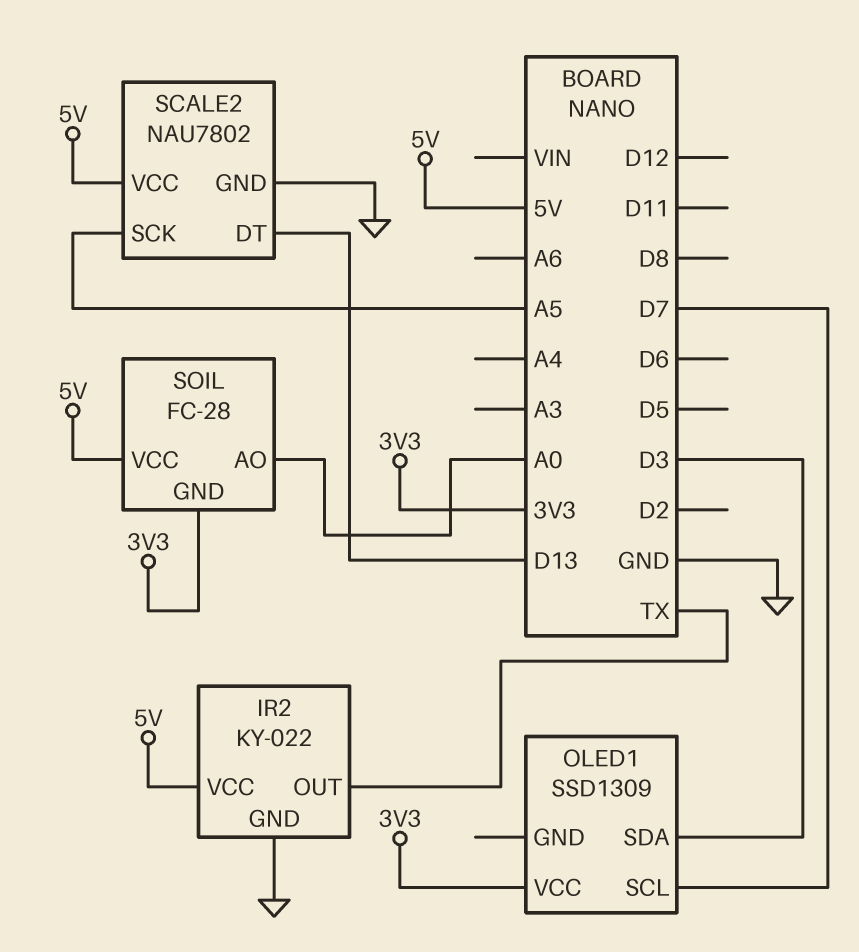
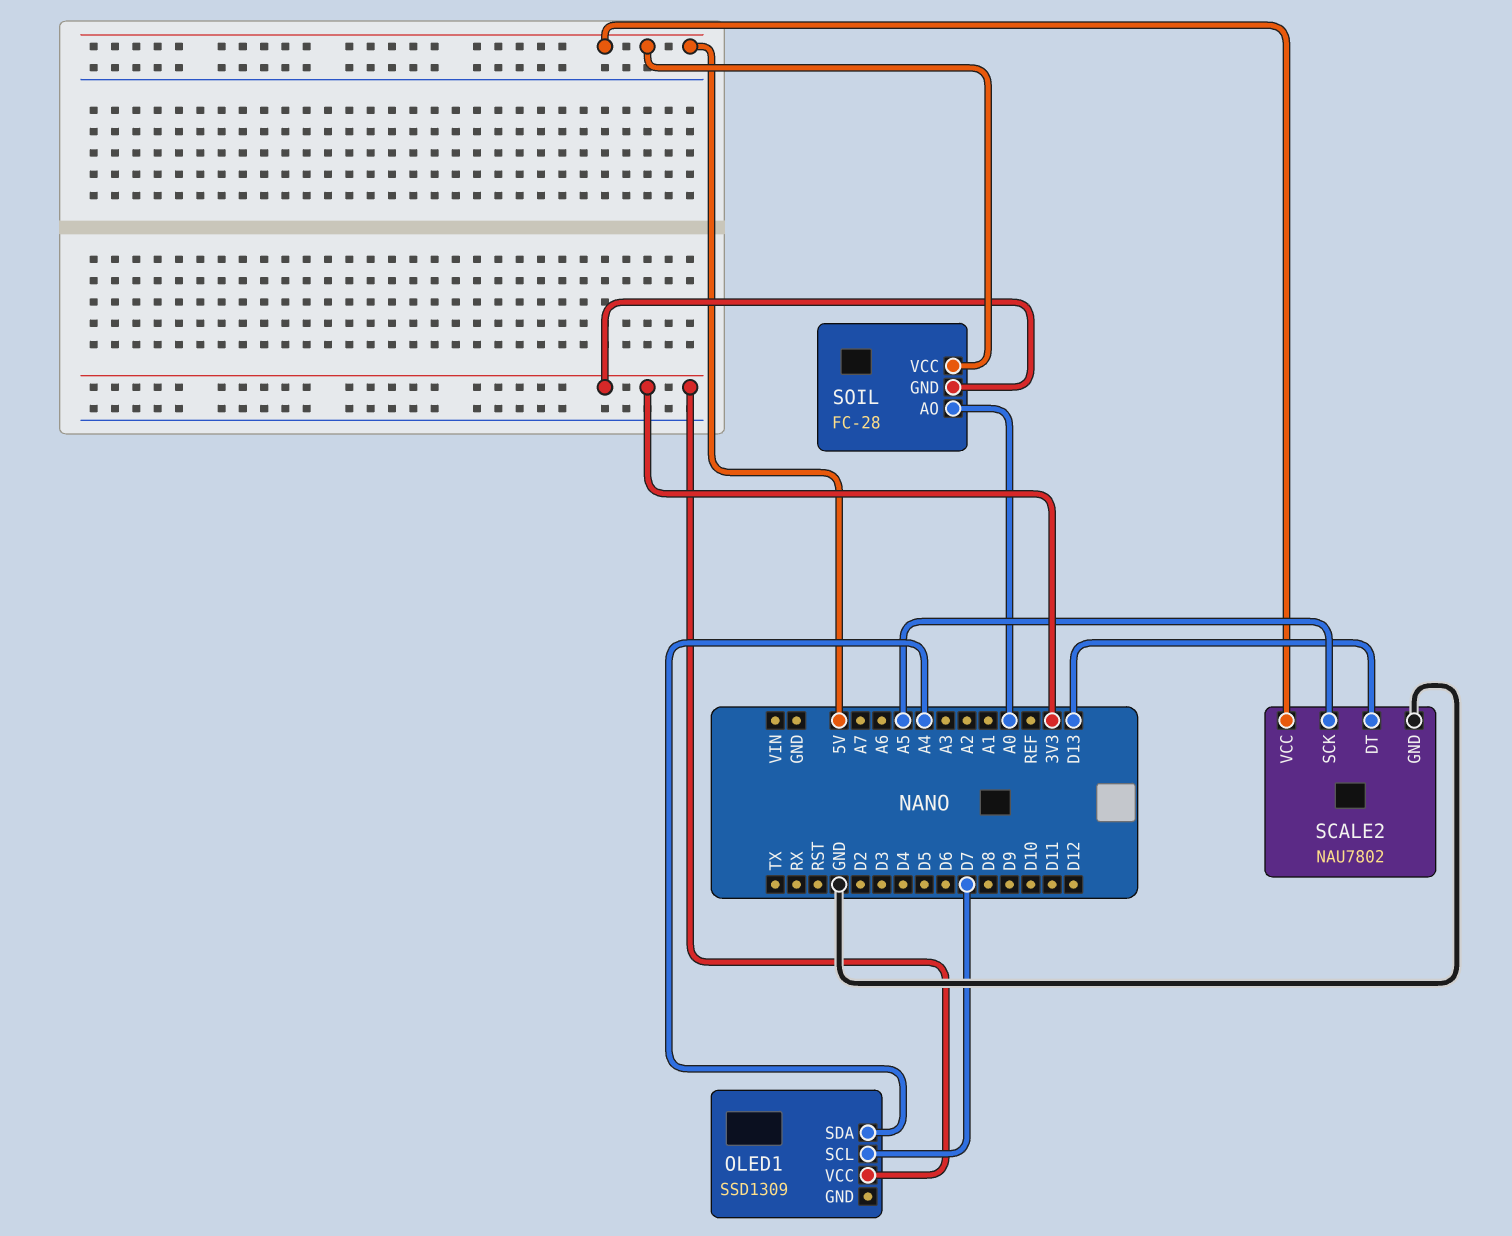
IR2: KY-022 -> none
IR2 pin GND: GND -> none
IR2 pin OUT: TX -> none
IR2 pin VCC: 5V -> none
OLED1 pin SDA: D3 -> A4

